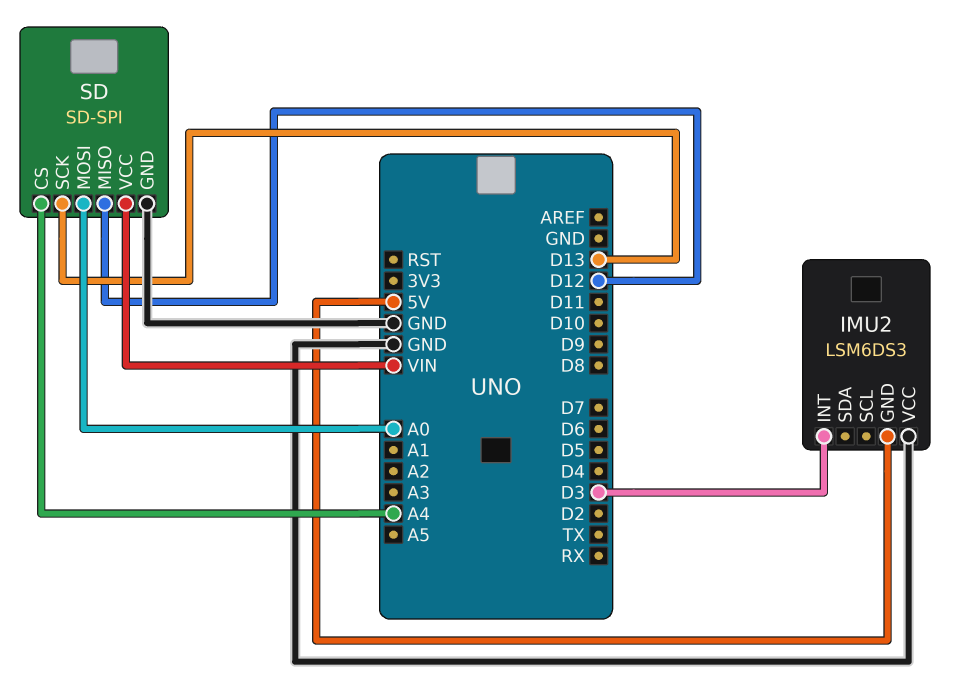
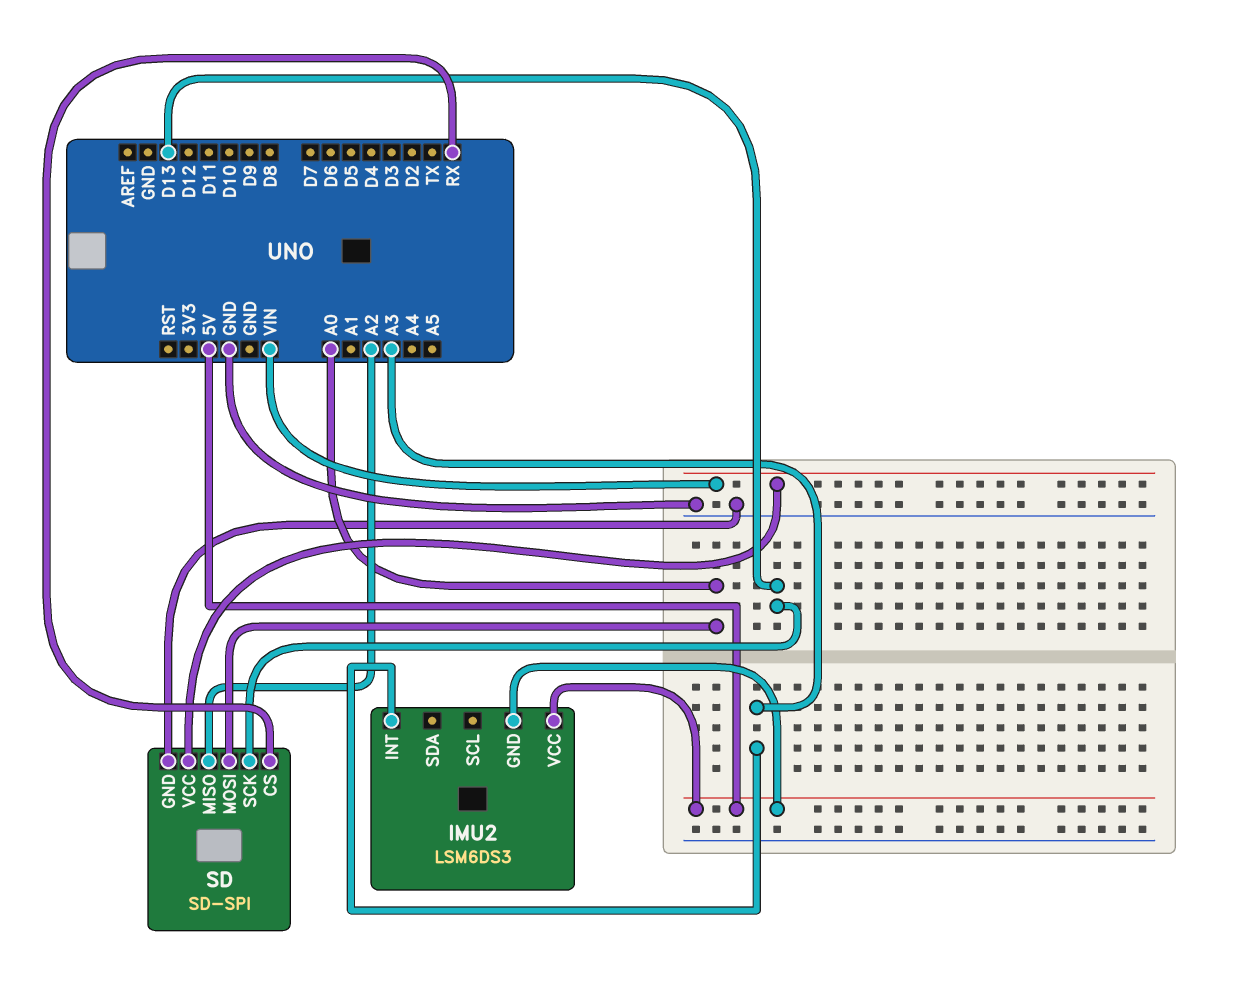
IMU2 pin INT: D3 -> A3
IMU2 pin VCC: GND -> 5V
SD pin CS: A4 -> RX
SD pin MISO: D12 -> A2

